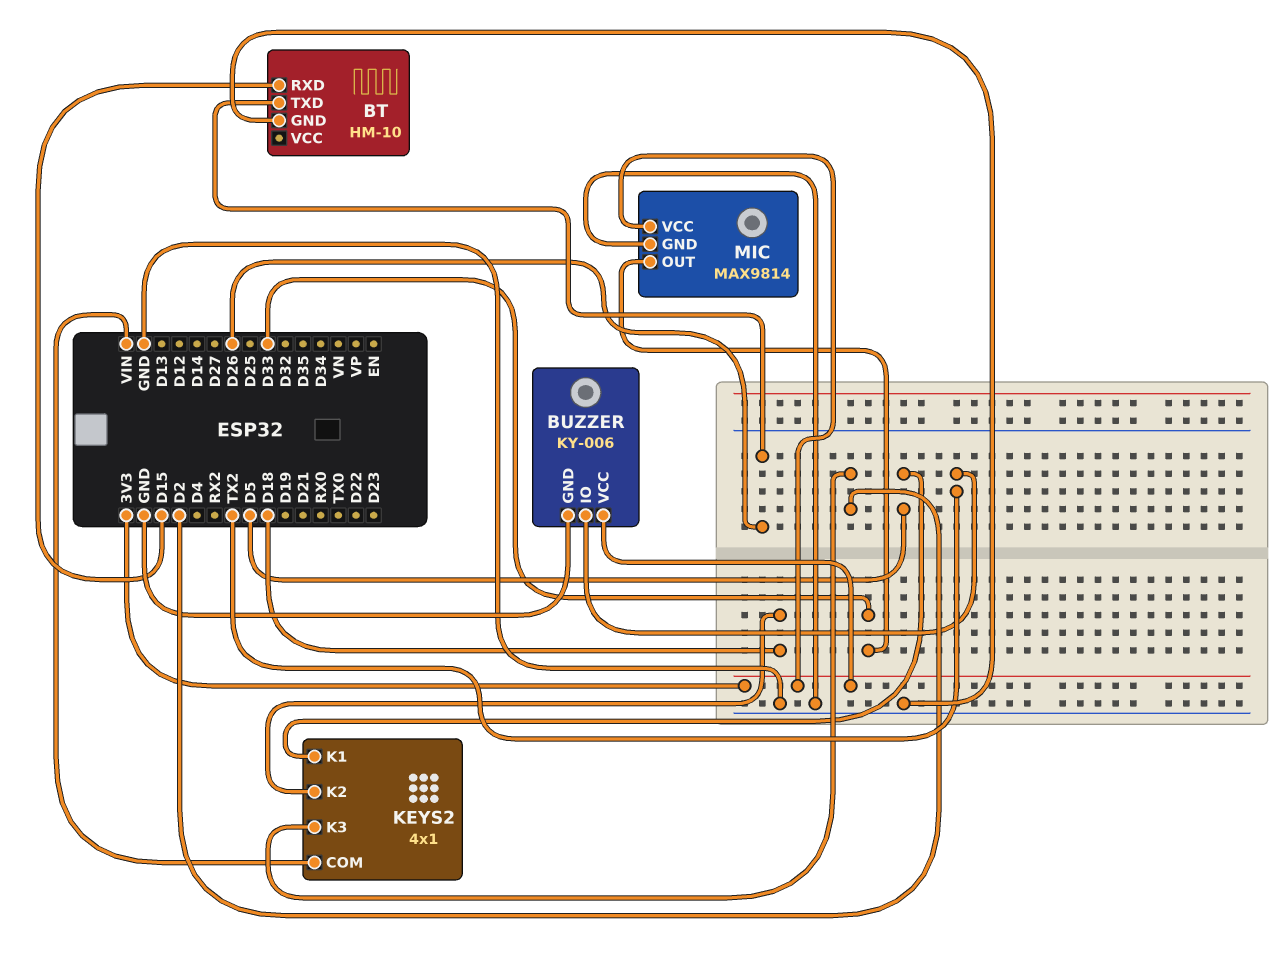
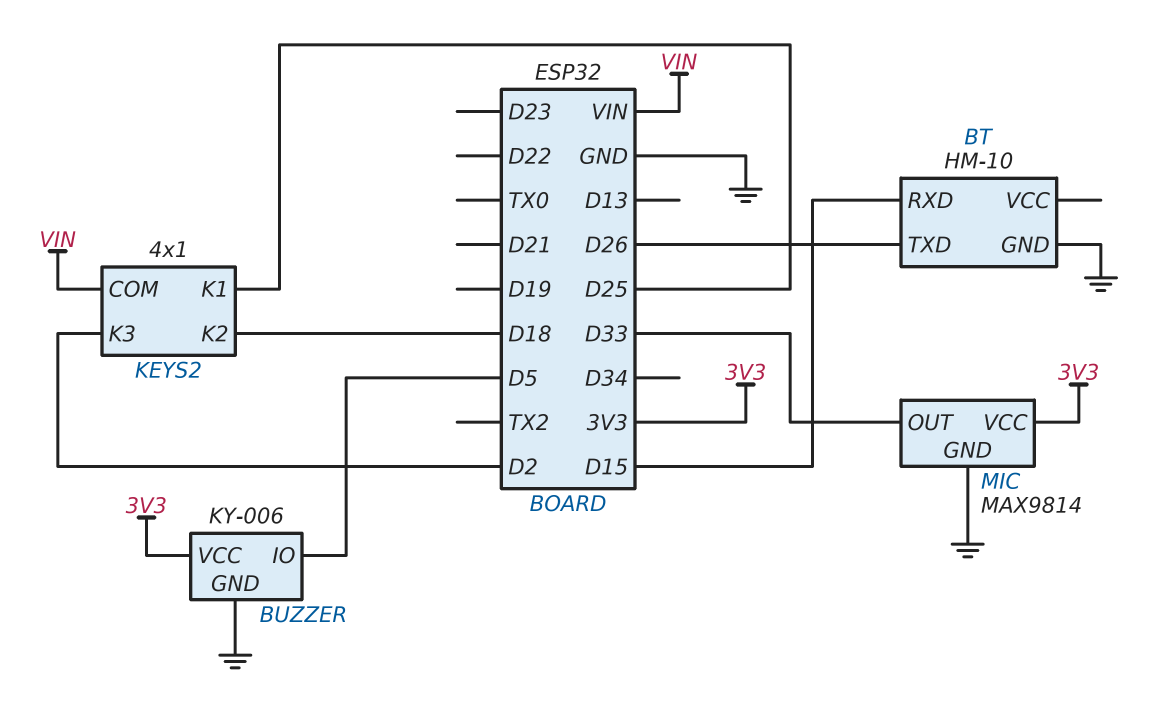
BUZZER pin IO: TX2 -> D5
KEYS2 pin K1: D5 -> D25

